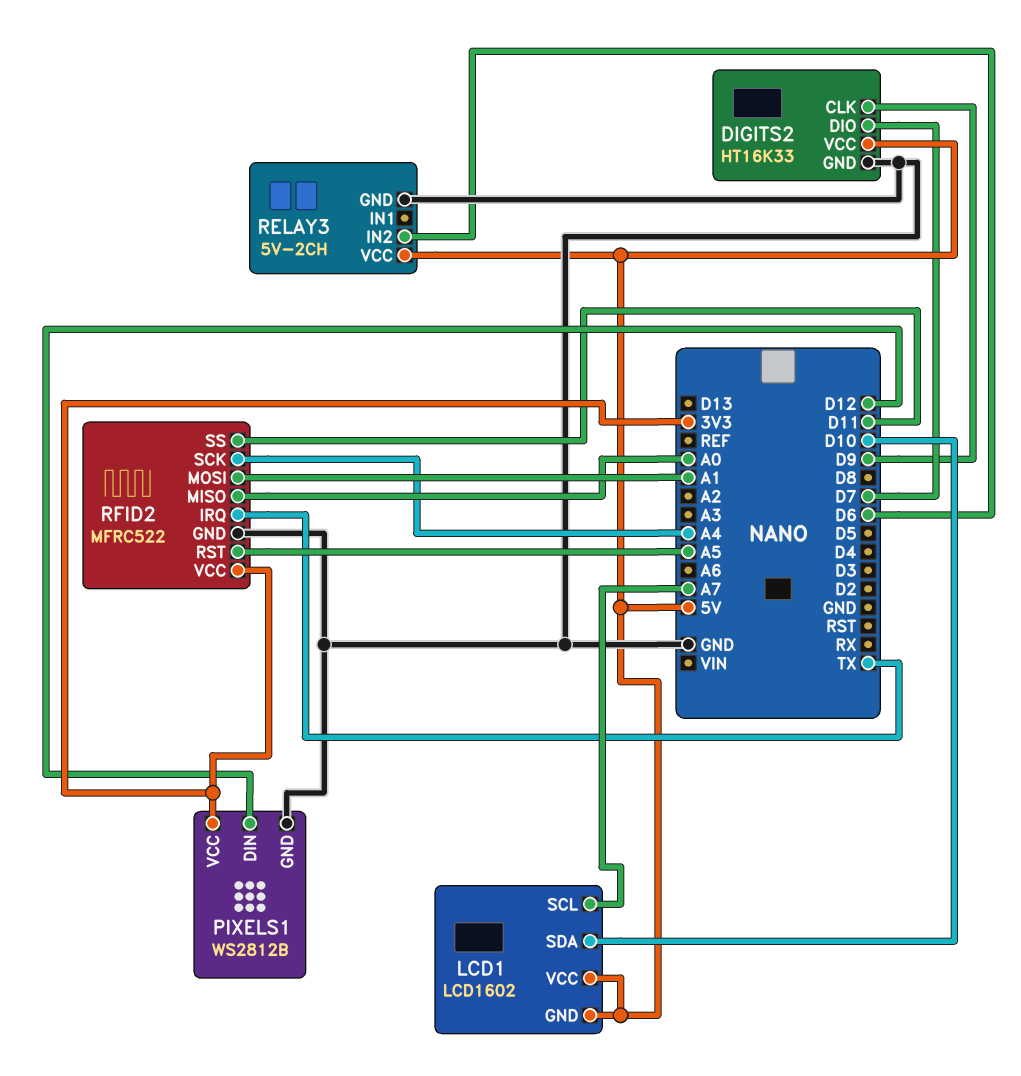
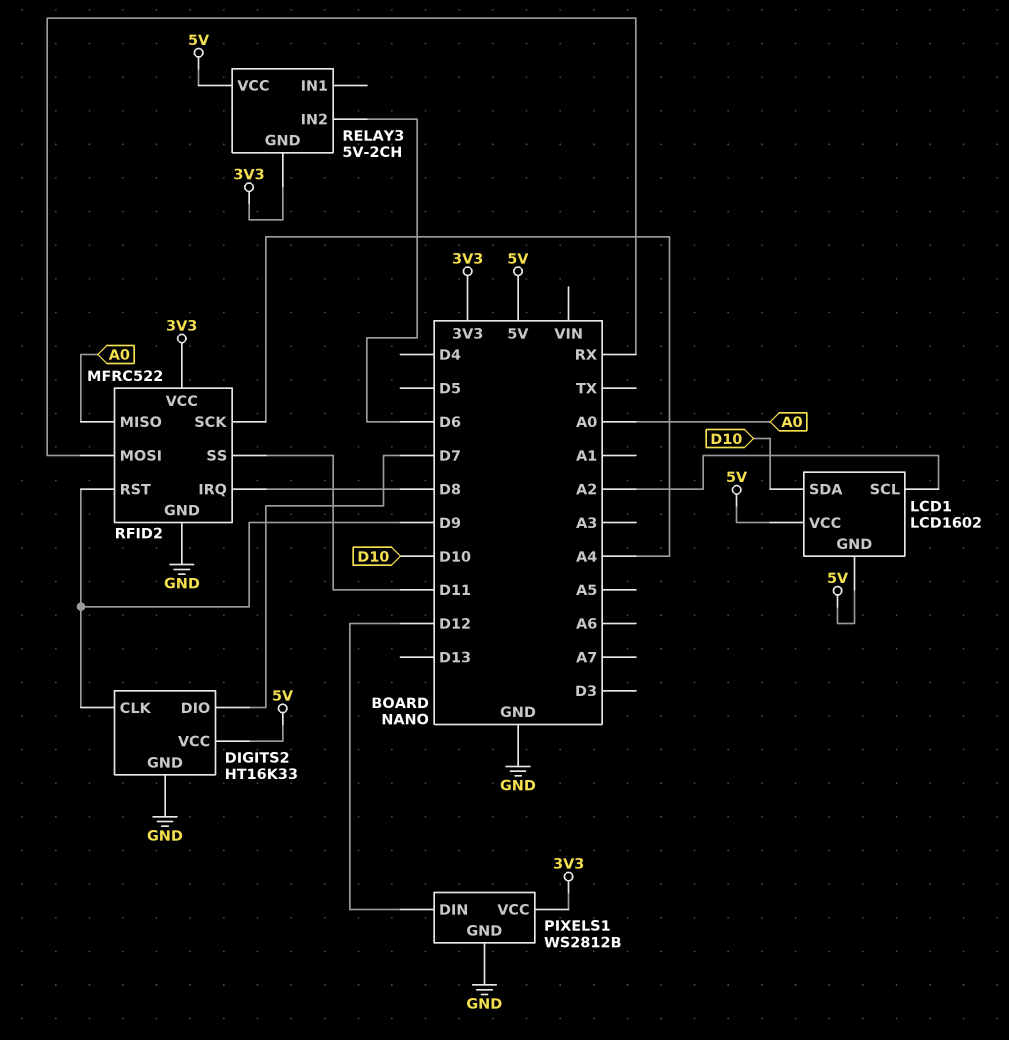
LCD1 pin SCL: A7 -> A2
RELAY3 pin GND: GND -> 3V3
RFID2 pin IRQ: TX -> D8
RFID2 pin MOSI: A1 -> RX
RFID2 pin RST: A5 -> D9

